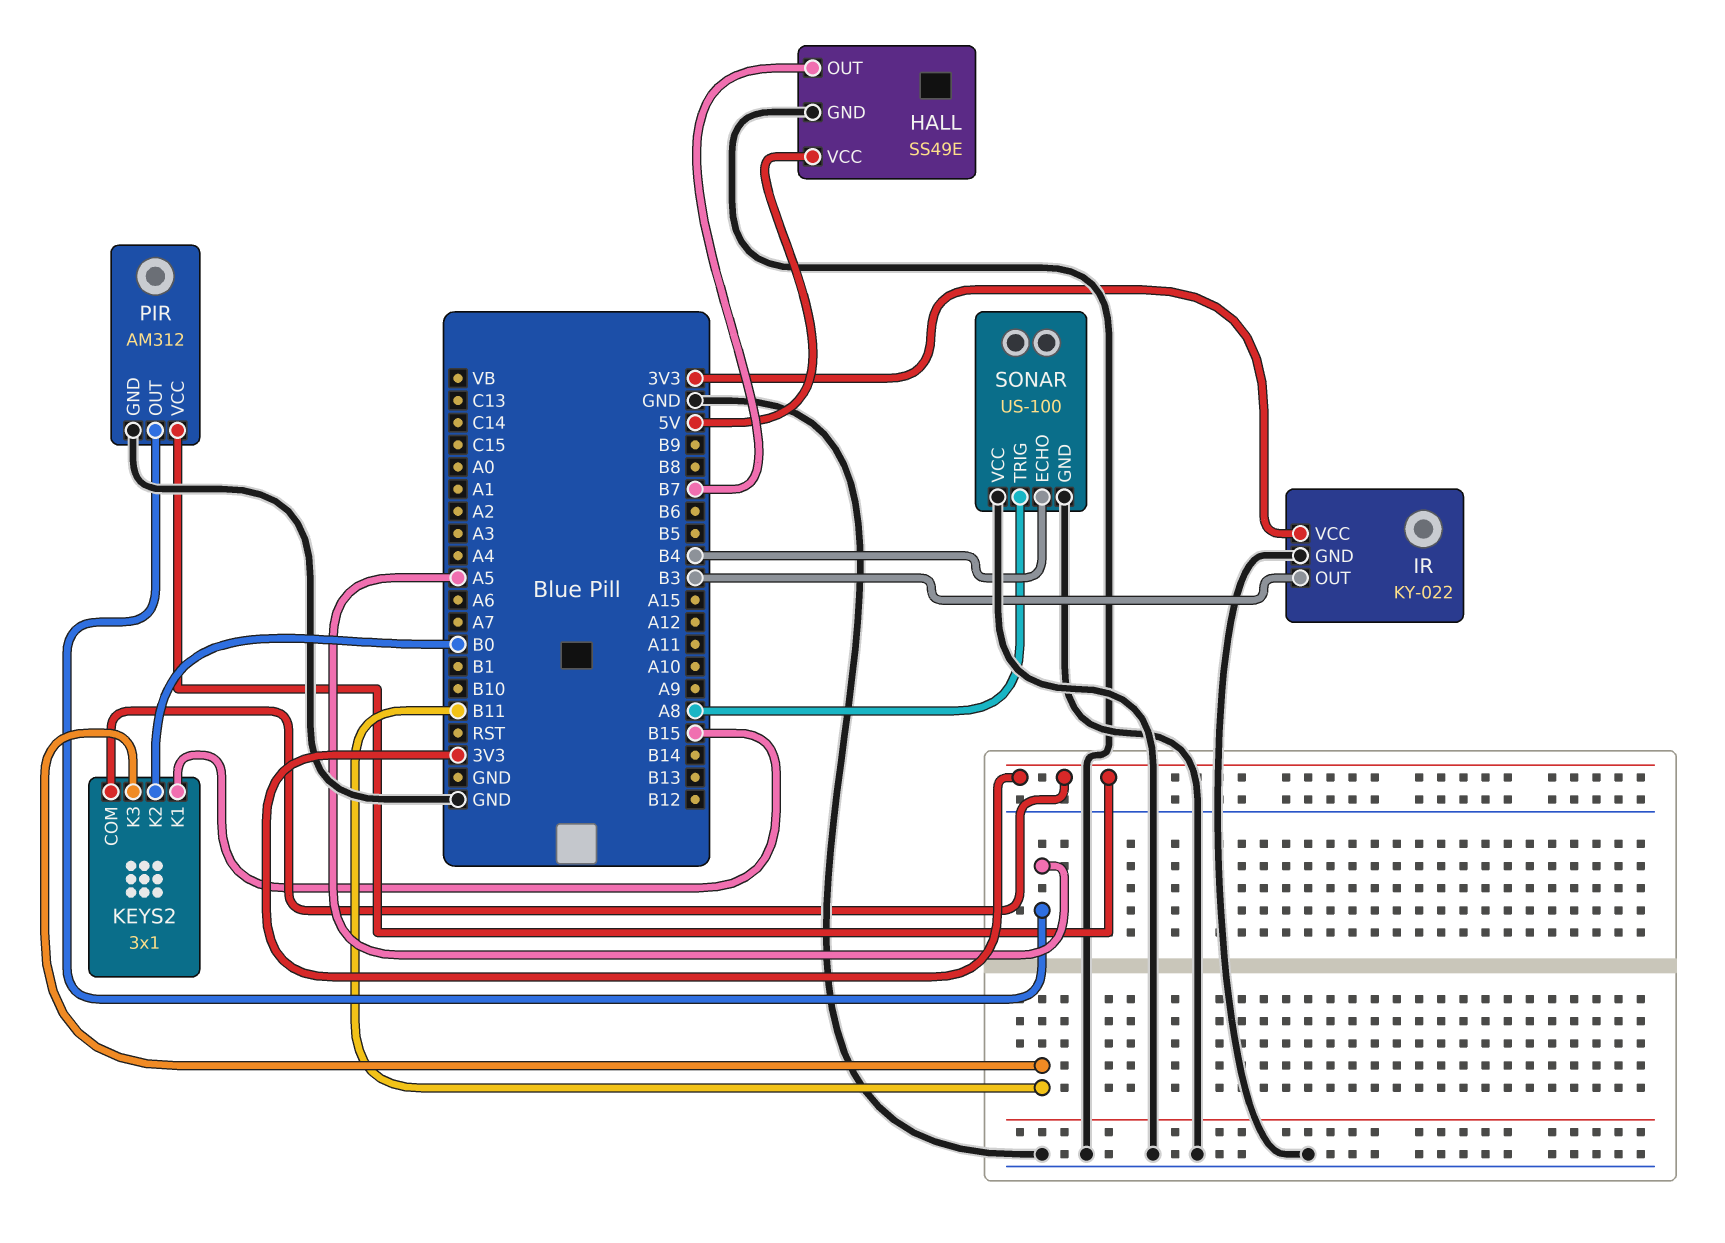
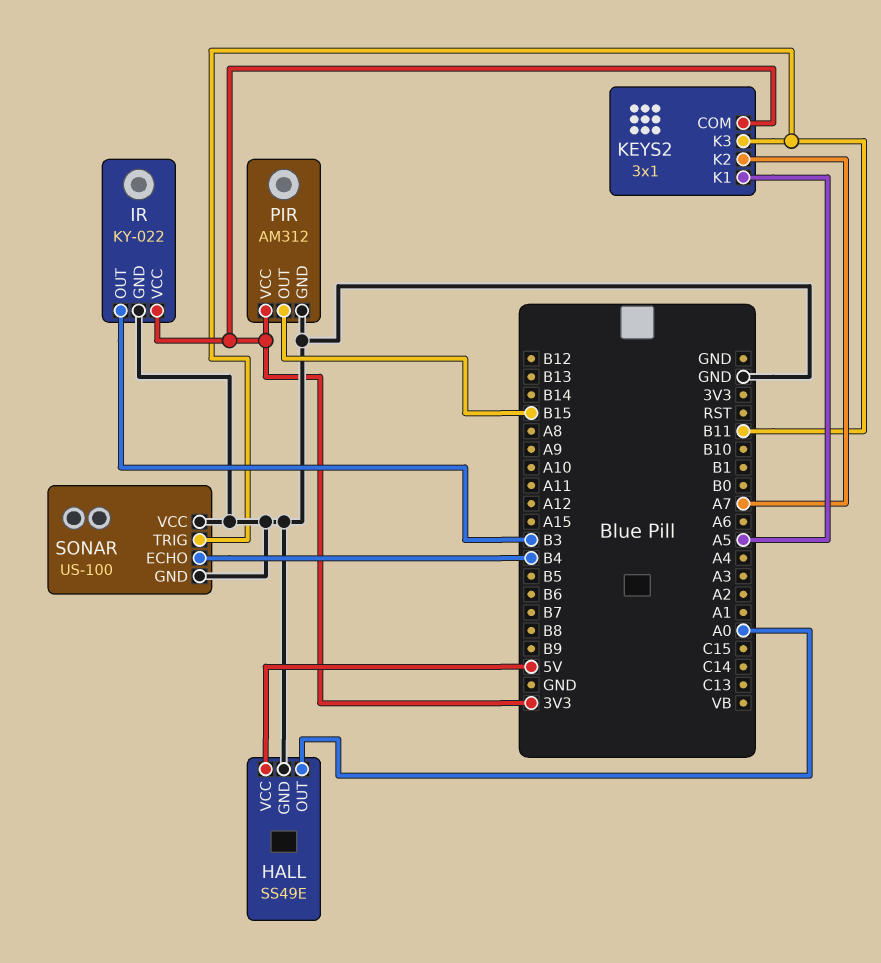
HALL pin OUT: B7 -> A0
KEYS2 pin K1: B15 -> A5
KEYS2 pin K2: B0 -> A7
PIR pin OUT: A5 -> B15
SONAR pin TRIG: A8 -> B11

